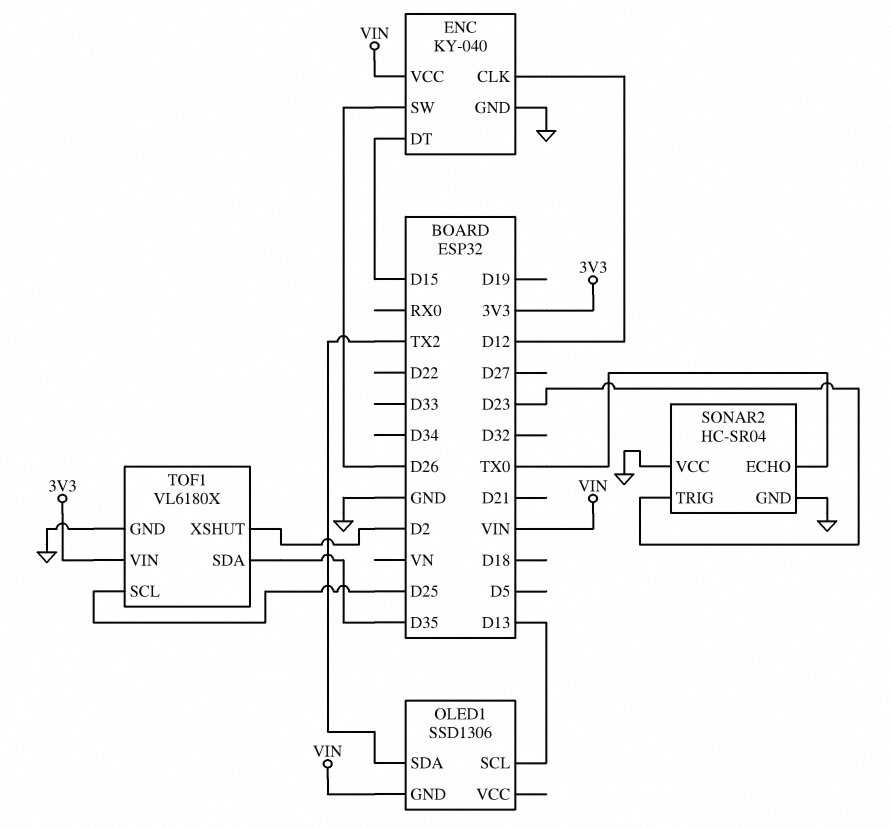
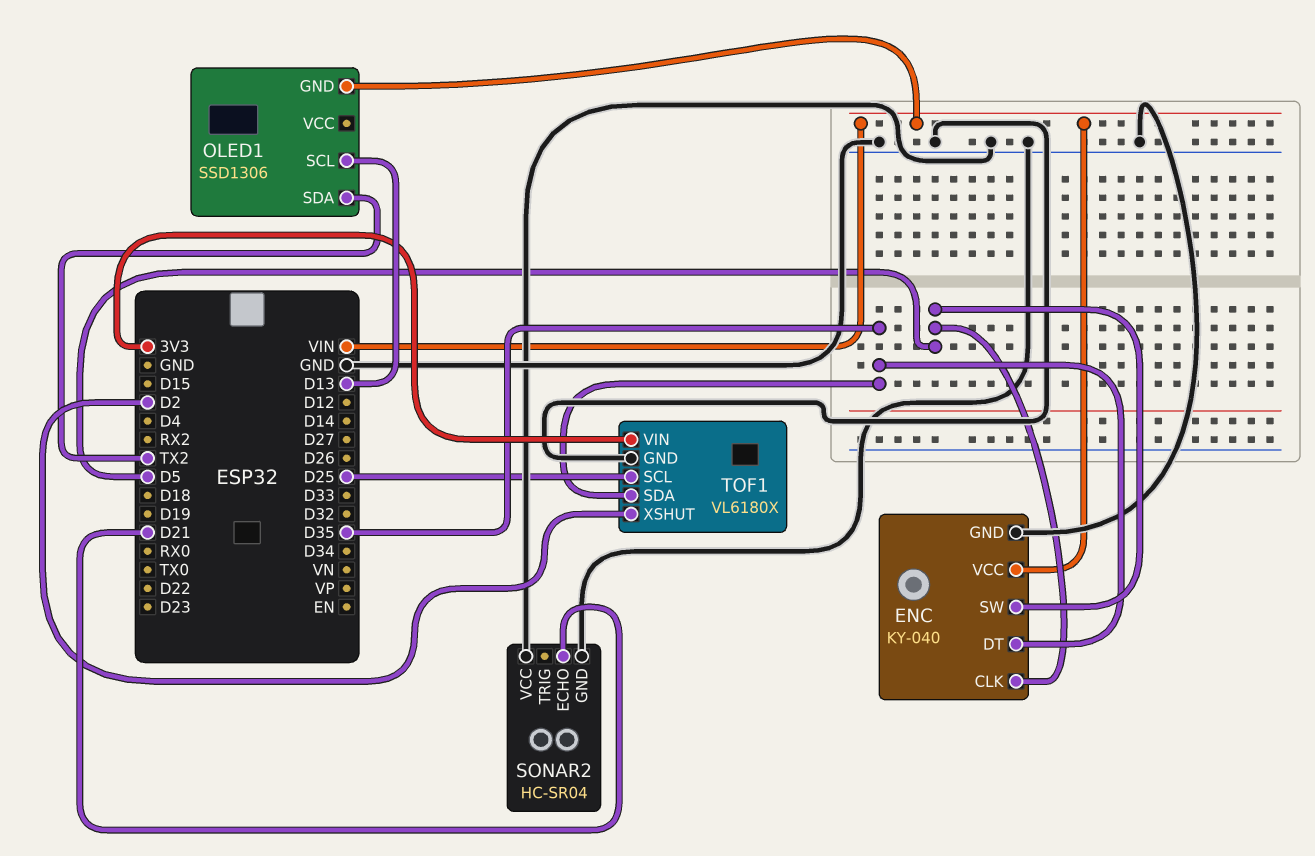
ENC pin CLK: D12 -> D5
ENC pin DT: D15 -> D35
ENC pin SW: D26 -> D5
SONAR2 pin ECHO: TX0 -> D21
SONAR2 pin TRIG: D23 -> none

